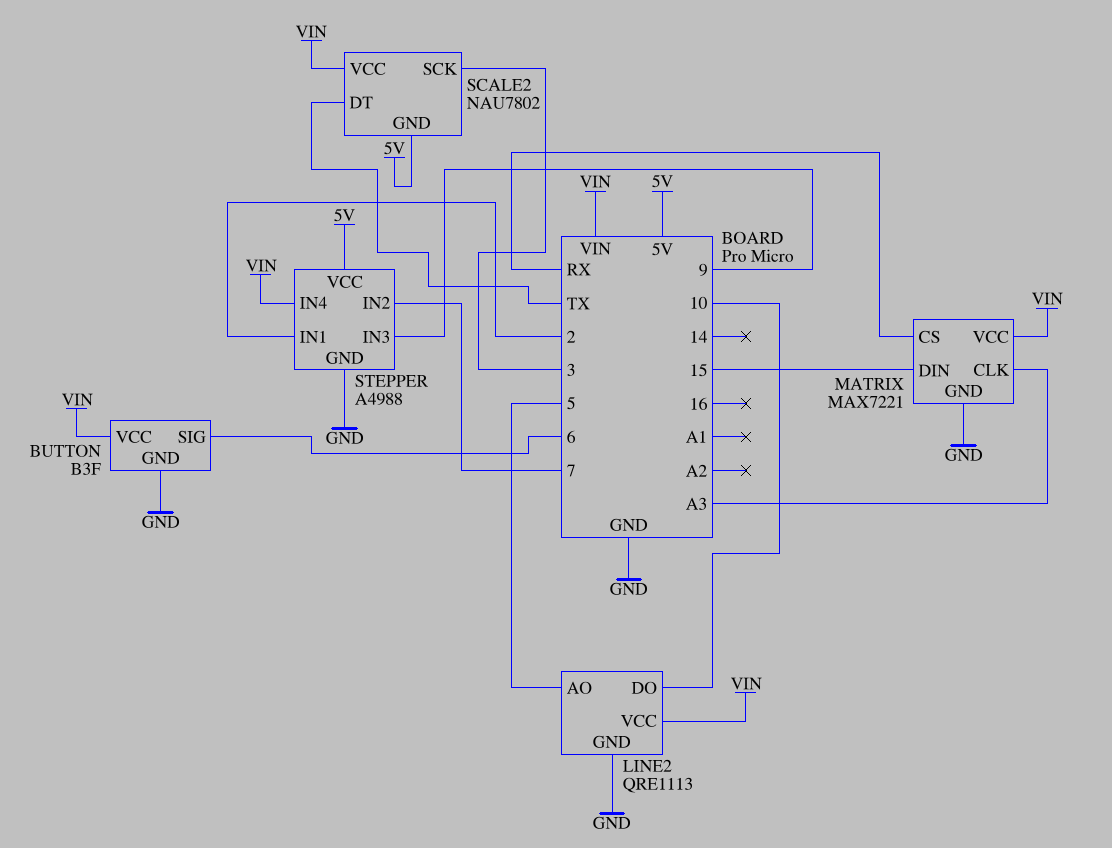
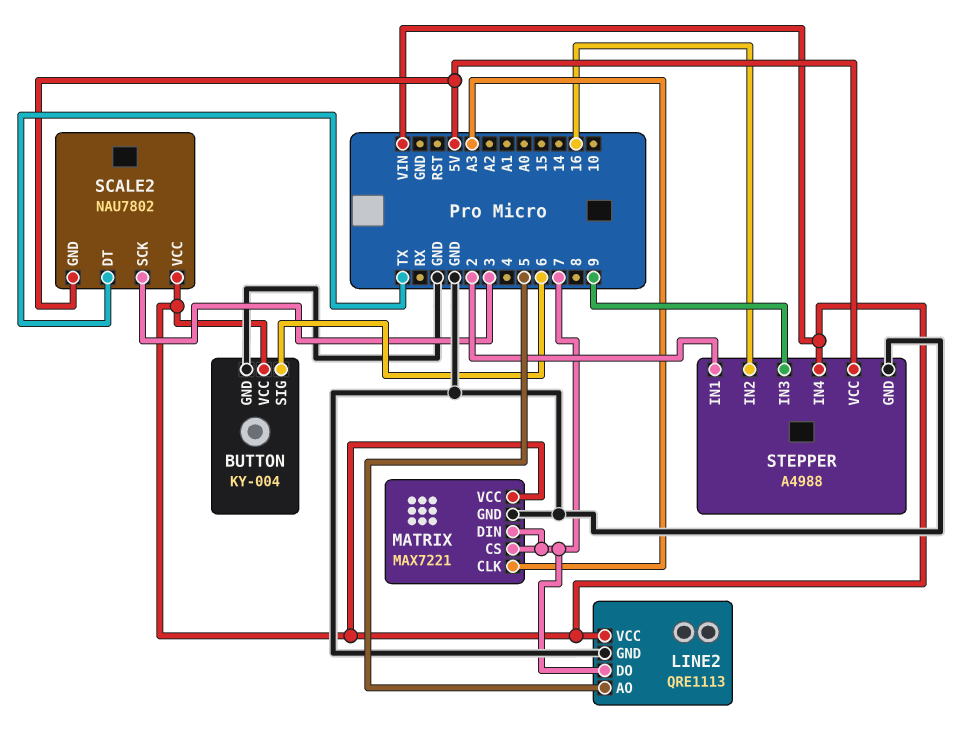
BUTTON: B3F -> KY-004
LINE2 pin DO: 10 -> 7
MATRIX pin CS: RX -> 7
MATRIX pin DIN: 15 -> 7
STEPPER pin IN2: 7 -> 16

